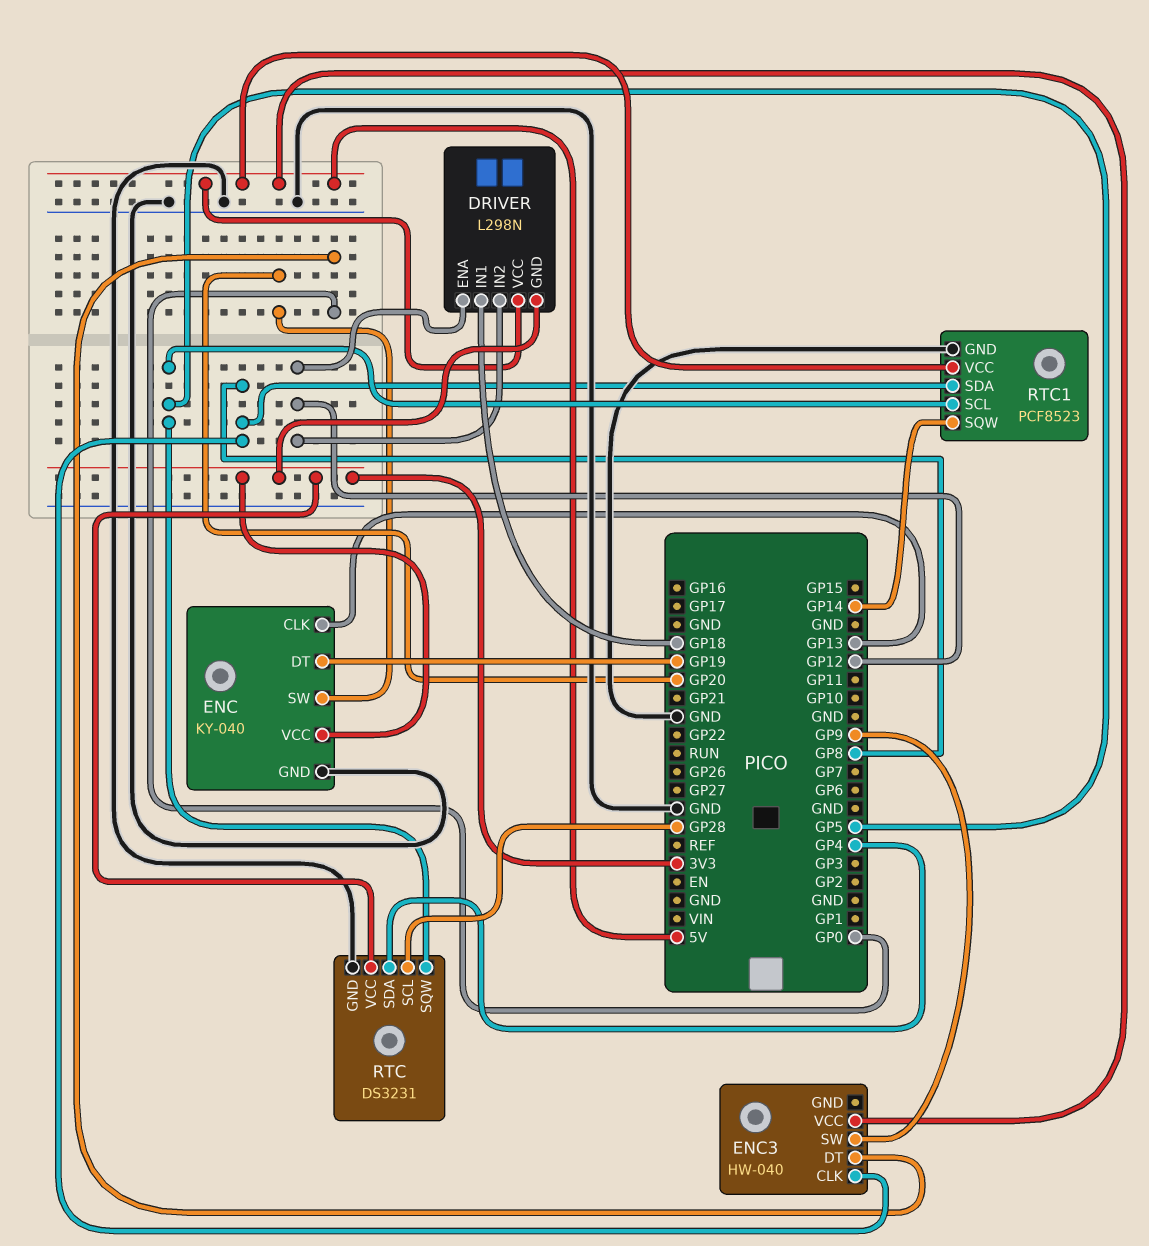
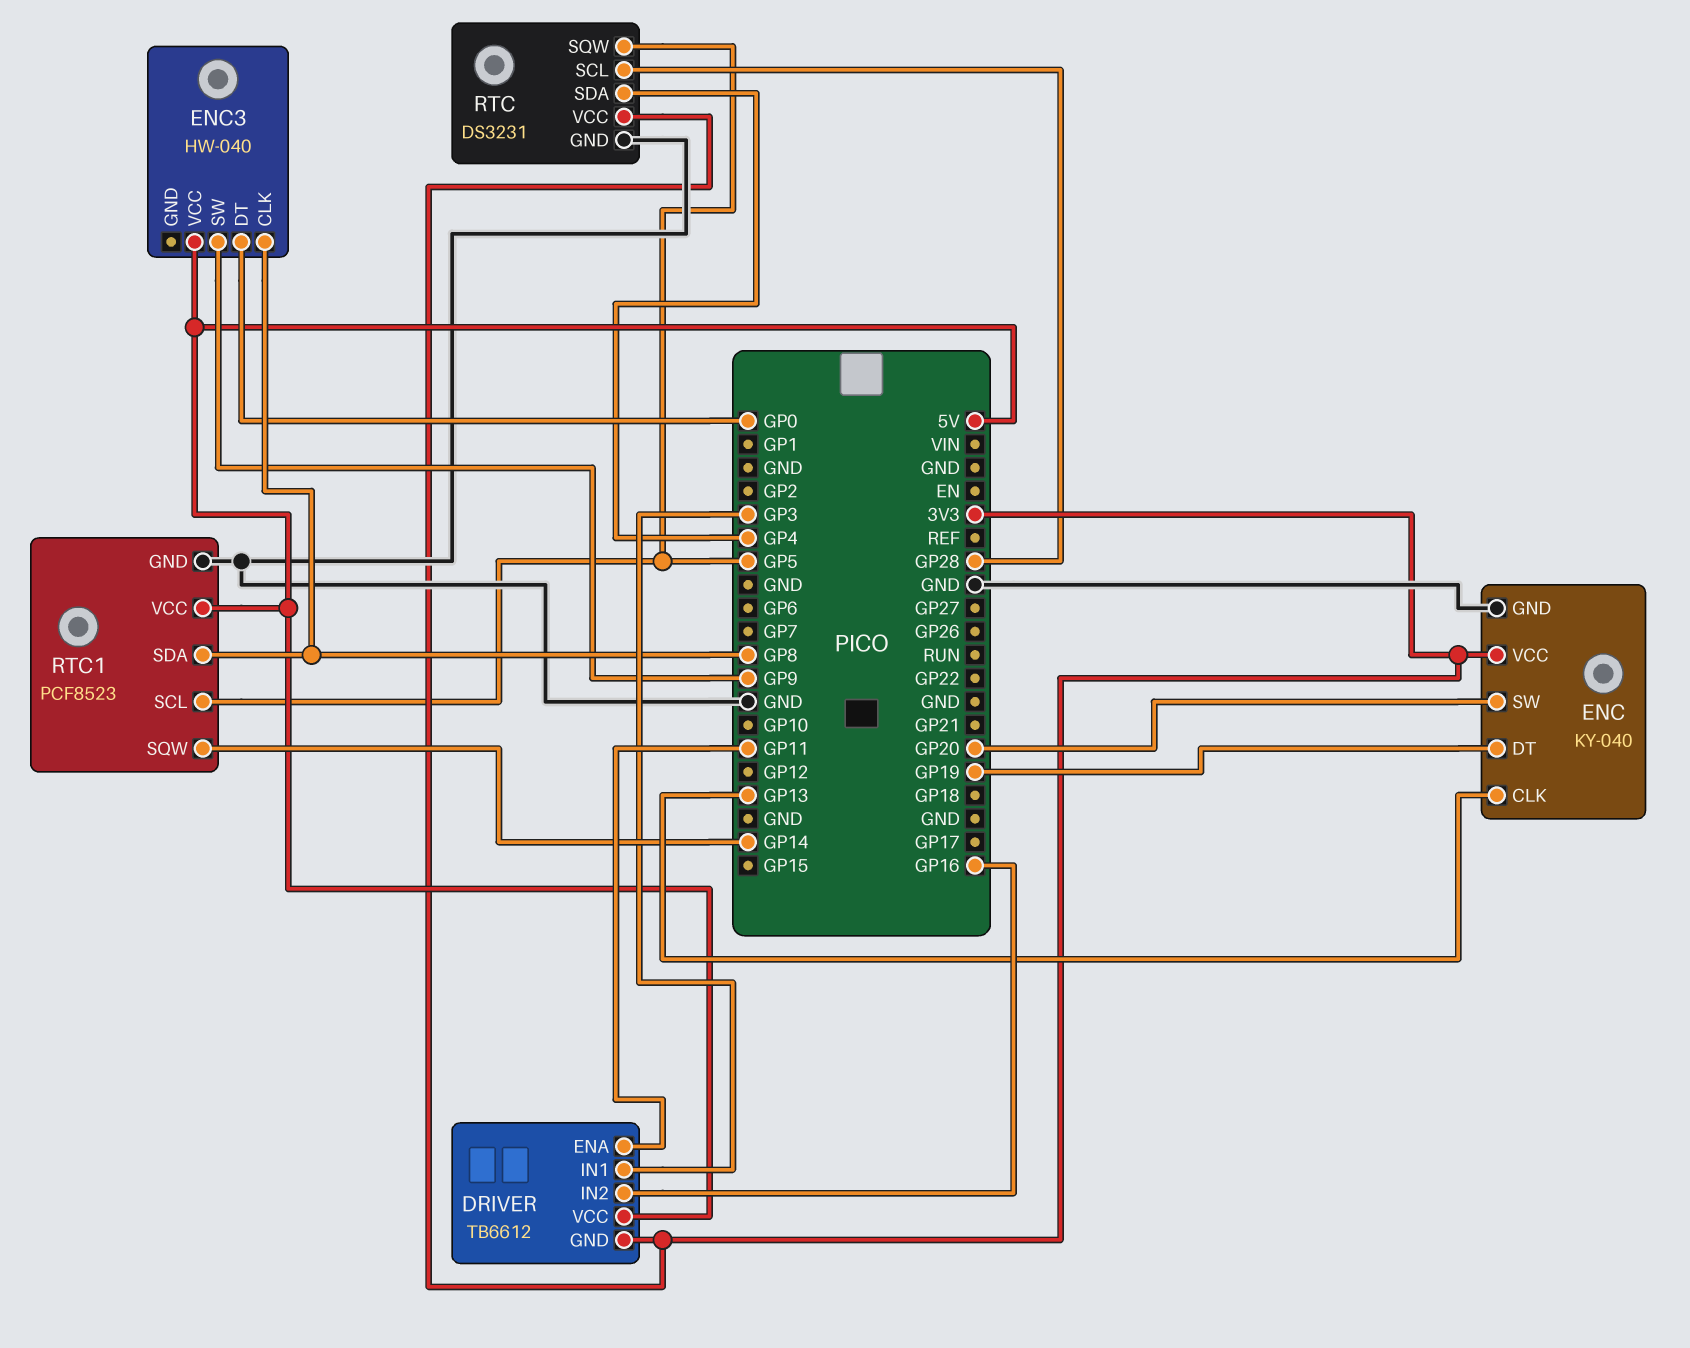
DRIVER: L298N -> TB6612
DRIVER pin ENA: GP12 -> GP11
DRIVER pin IN1: GP18 -> GP3
DRIVER pin IN2: GP12 -> GP16

